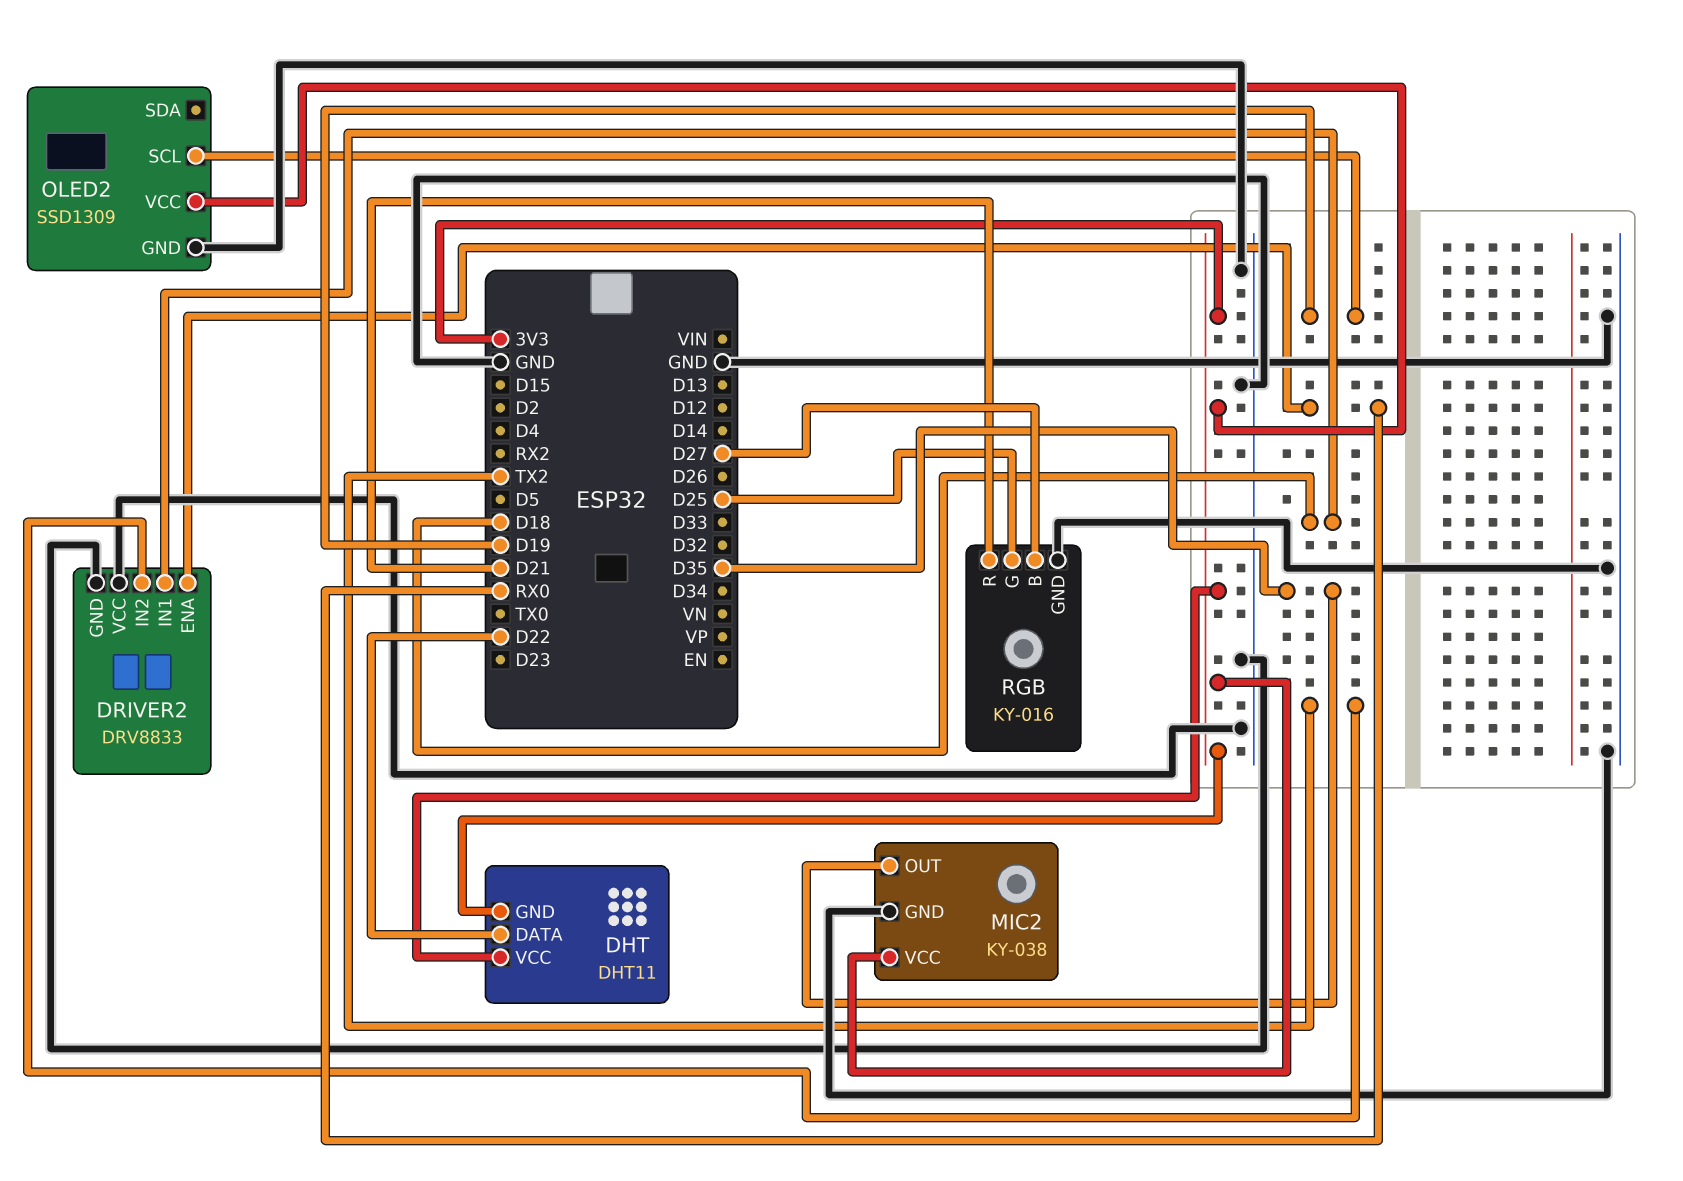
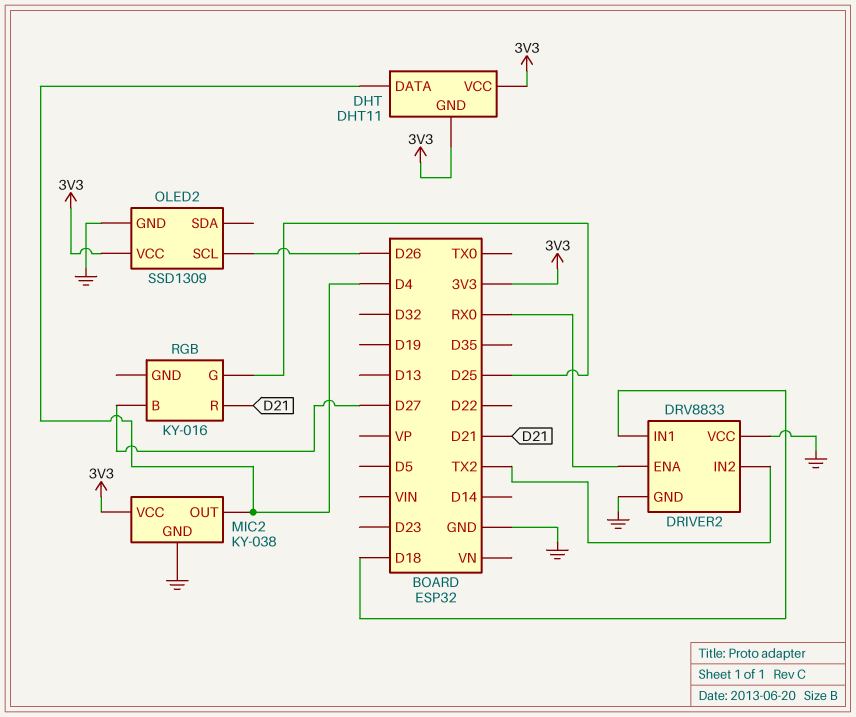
DHT pin DATA: D22 -> D4
MIC2 pin OUT: D35 -> D4
OLED2 pin SCL: D19 -> D26
RGB pin GND: GND -> none

